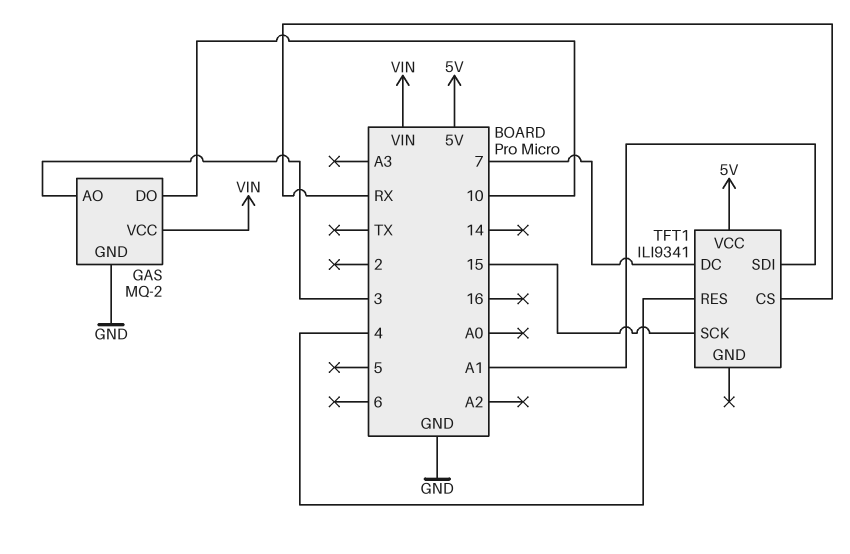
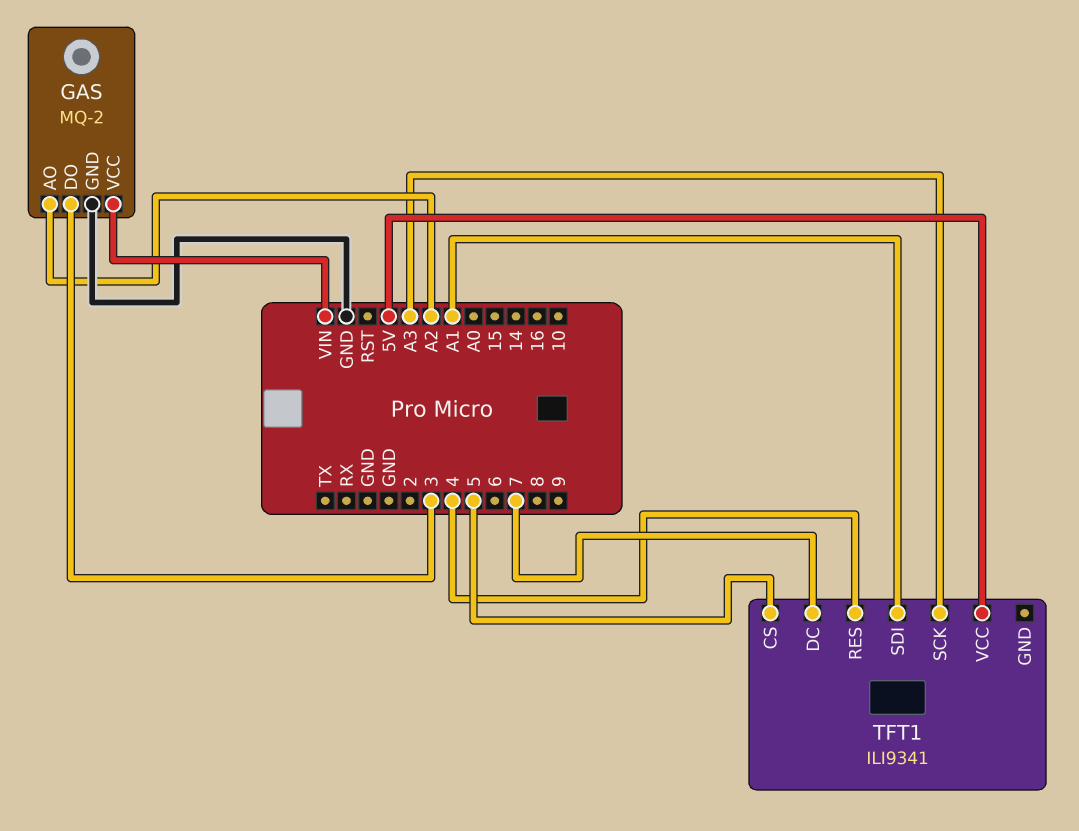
GAS pin AO: 3 -> A2
GAS pin DO: 10 -> 3
TFT1 pin CS: RX -> 5
TFT1 pin SCK: 15 -> A3

